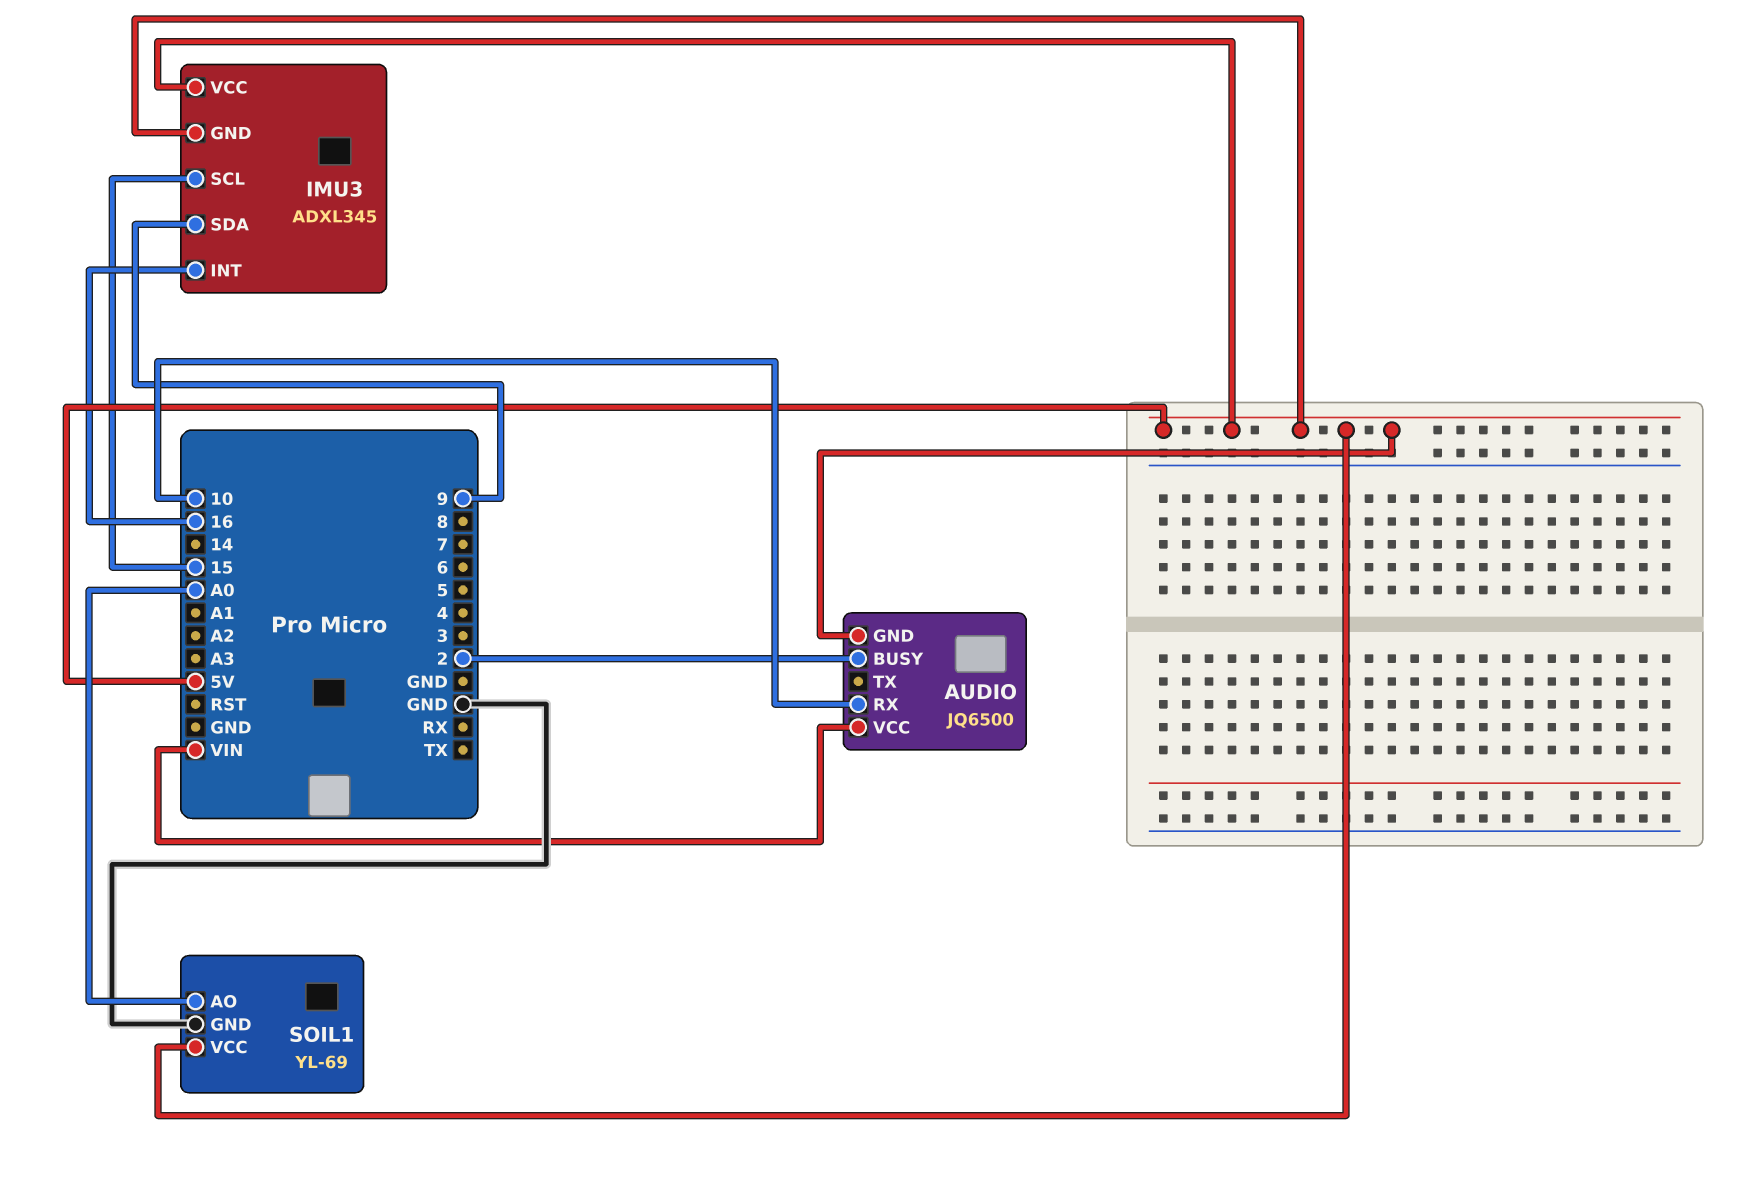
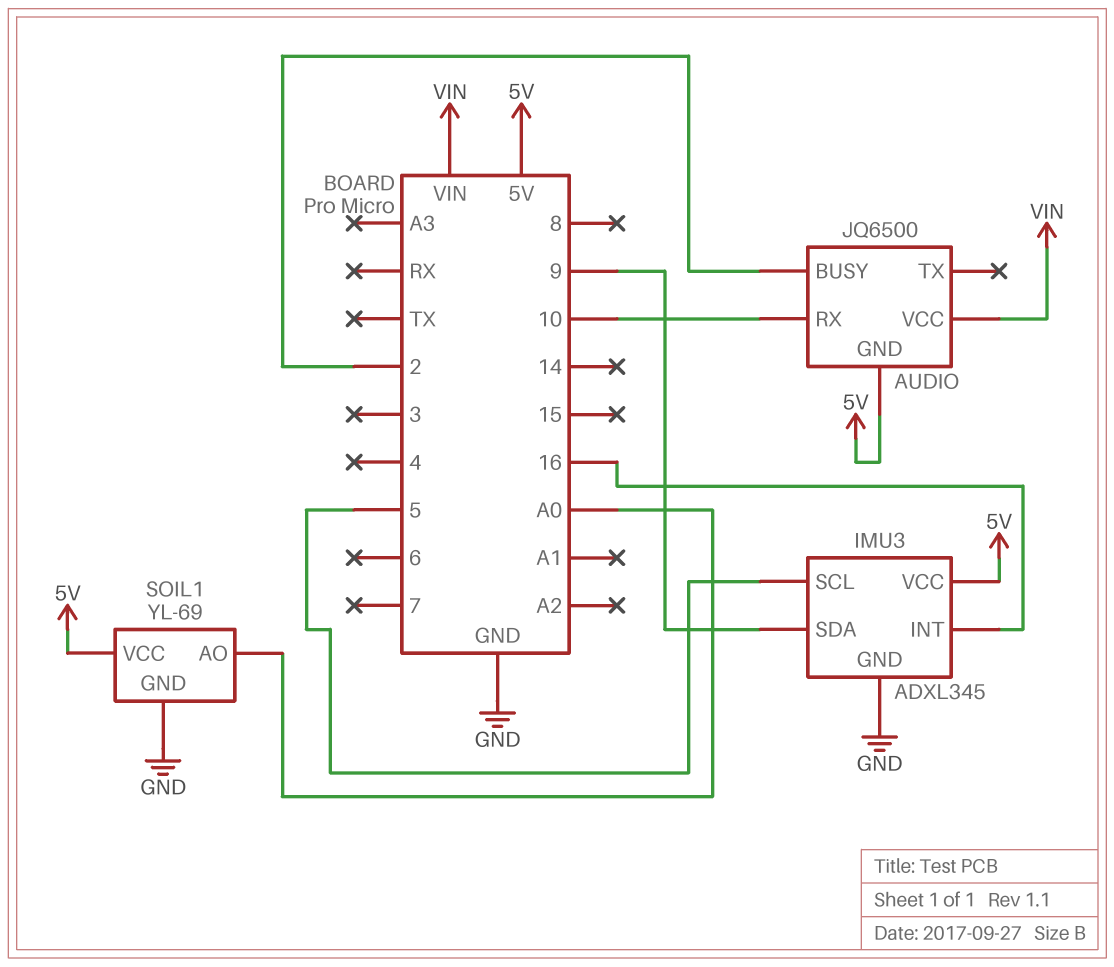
IMU3 pin GND: 5V -> GND
IMU3 pin SCL: 15 -> 5

